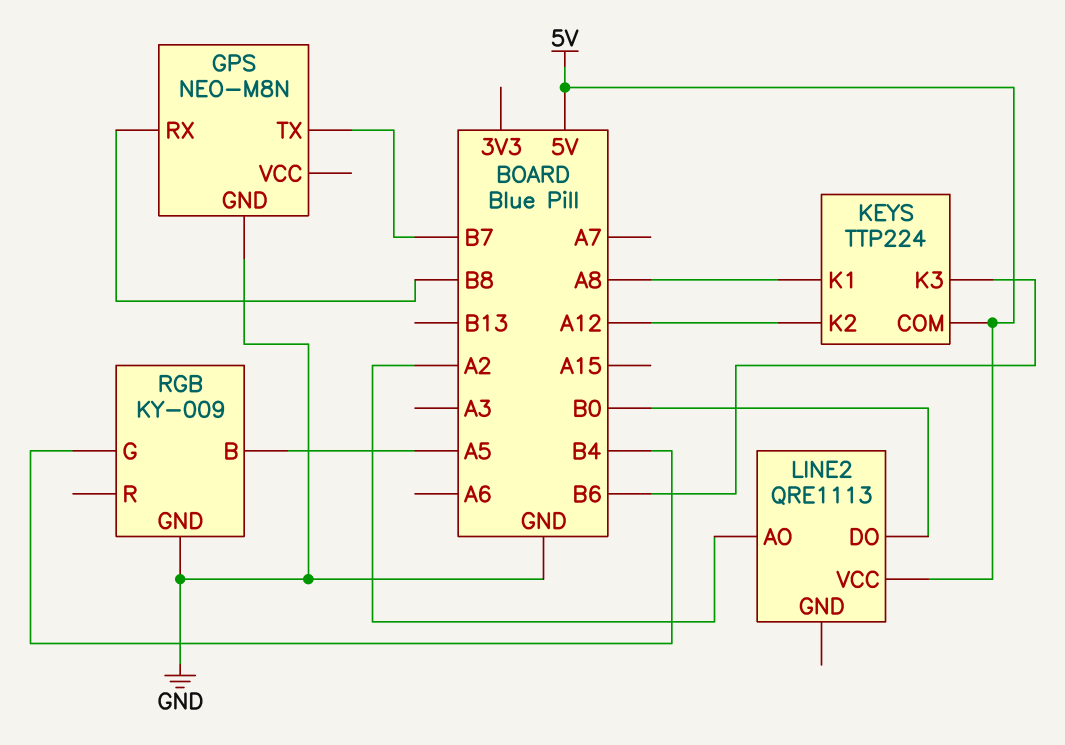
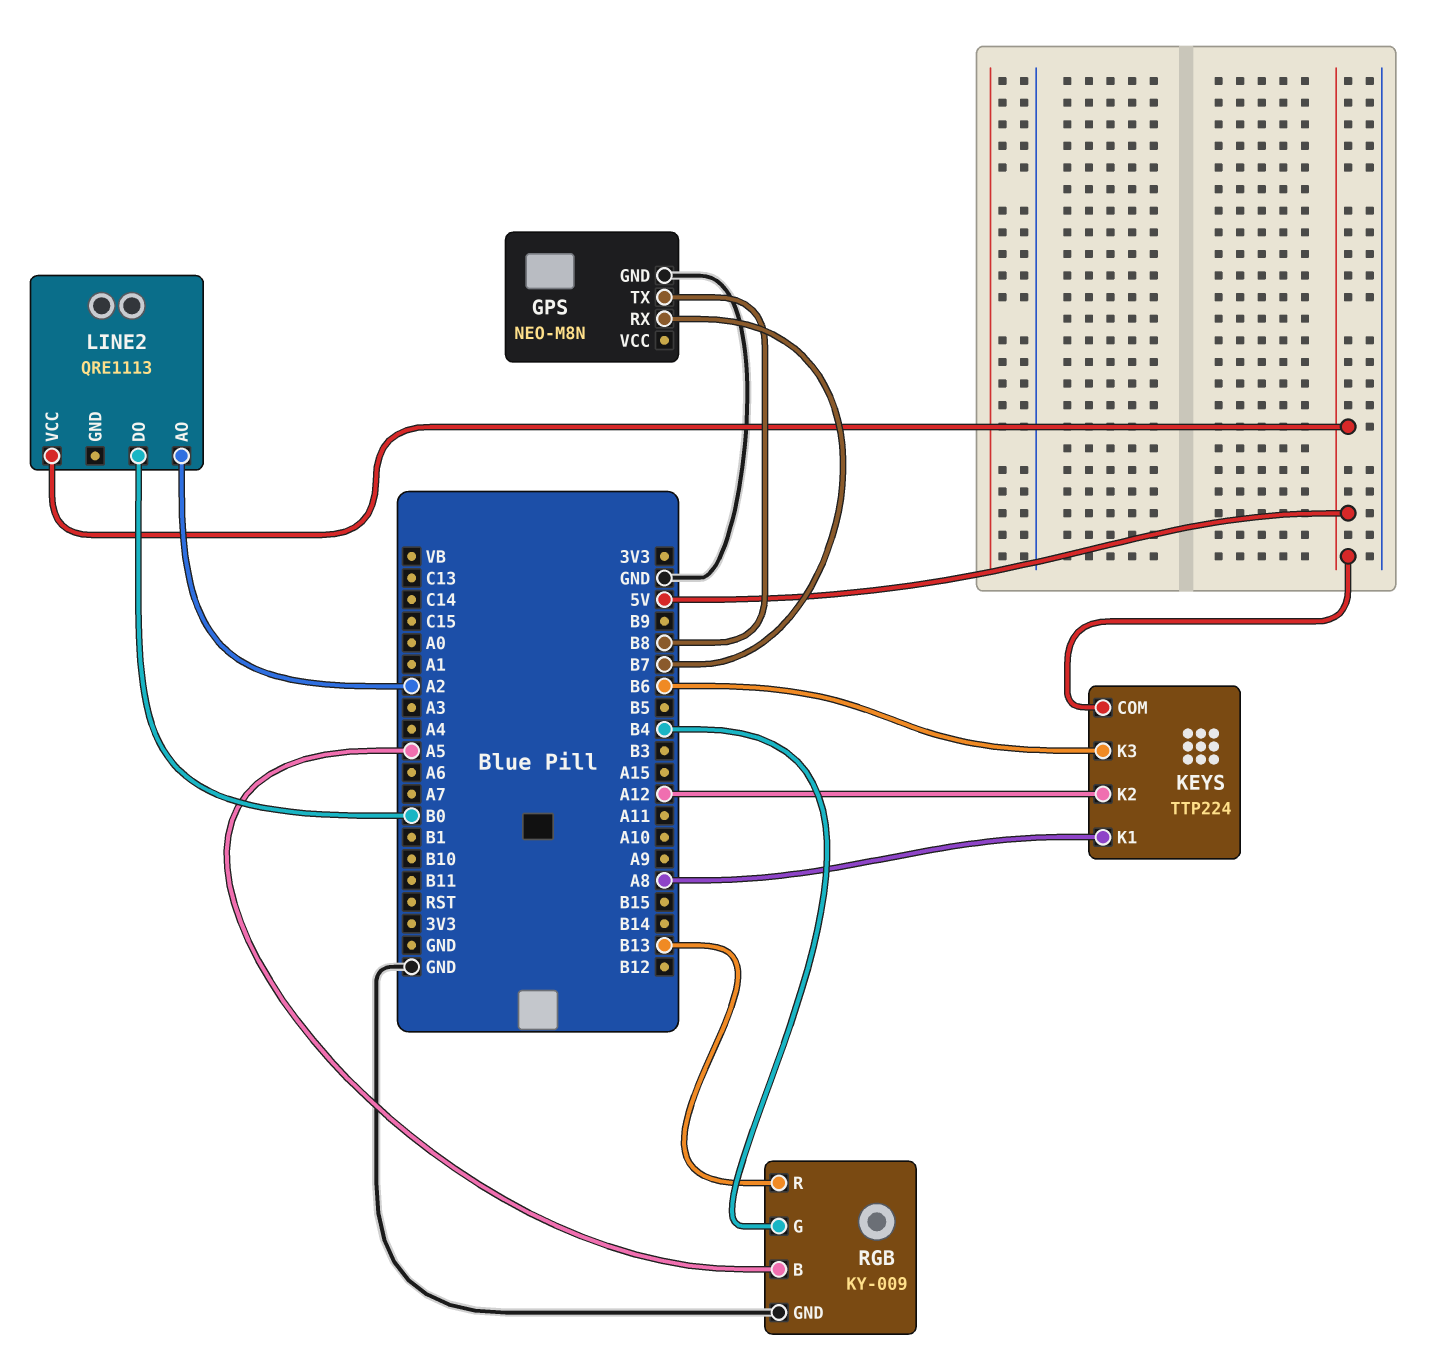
GPS pin RX: B8 -> B7
GPS pin TX: B7 -> B8
RGB pin R: none -> B13

